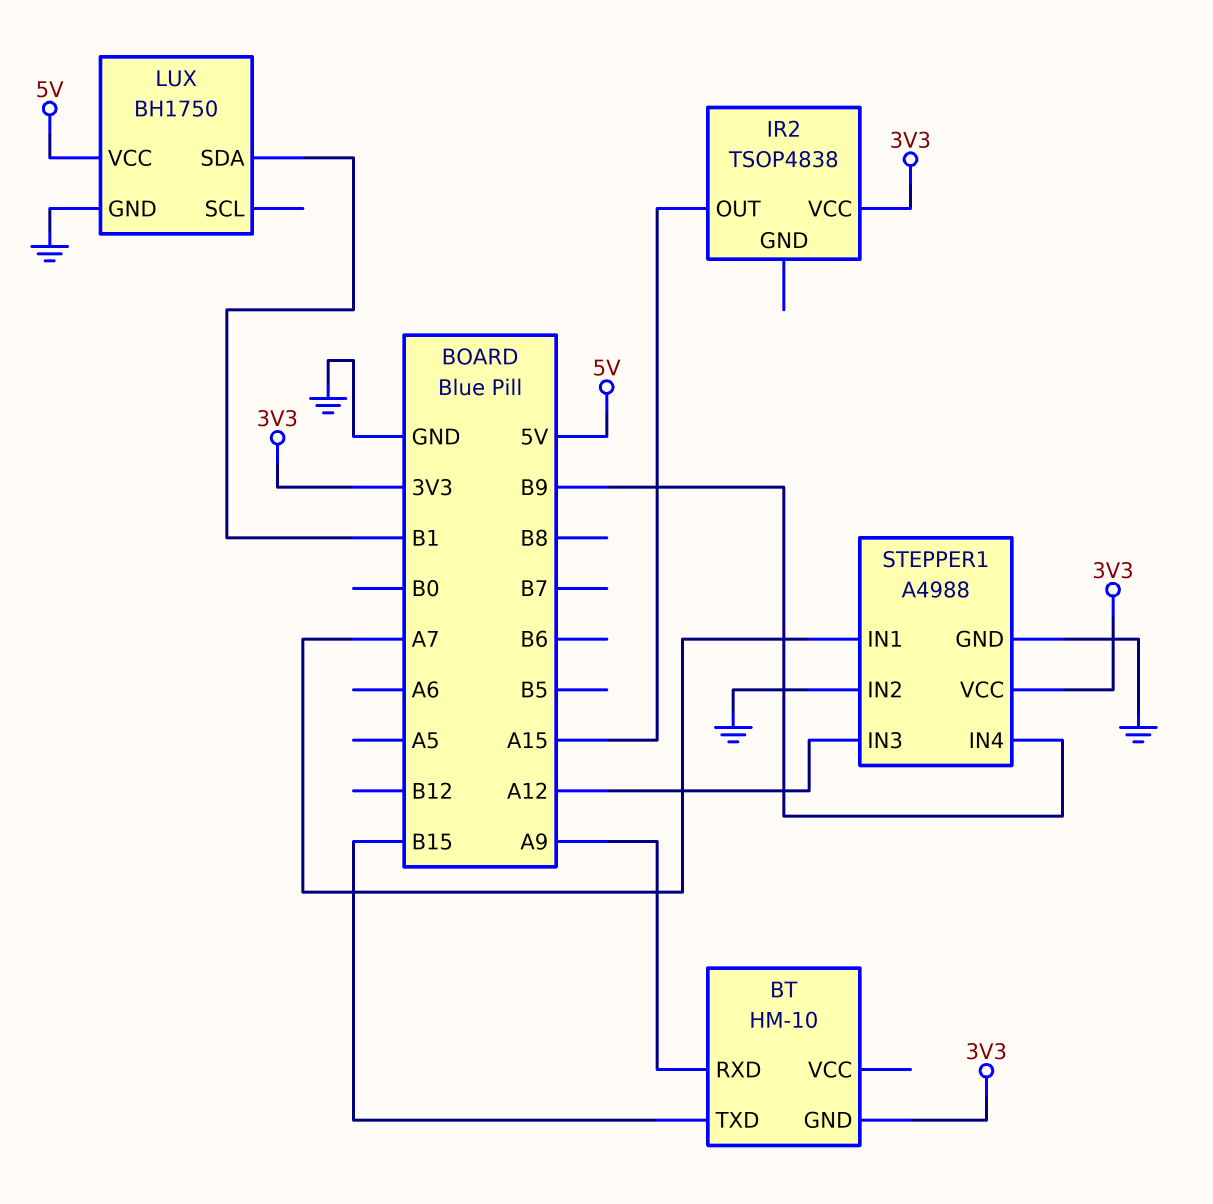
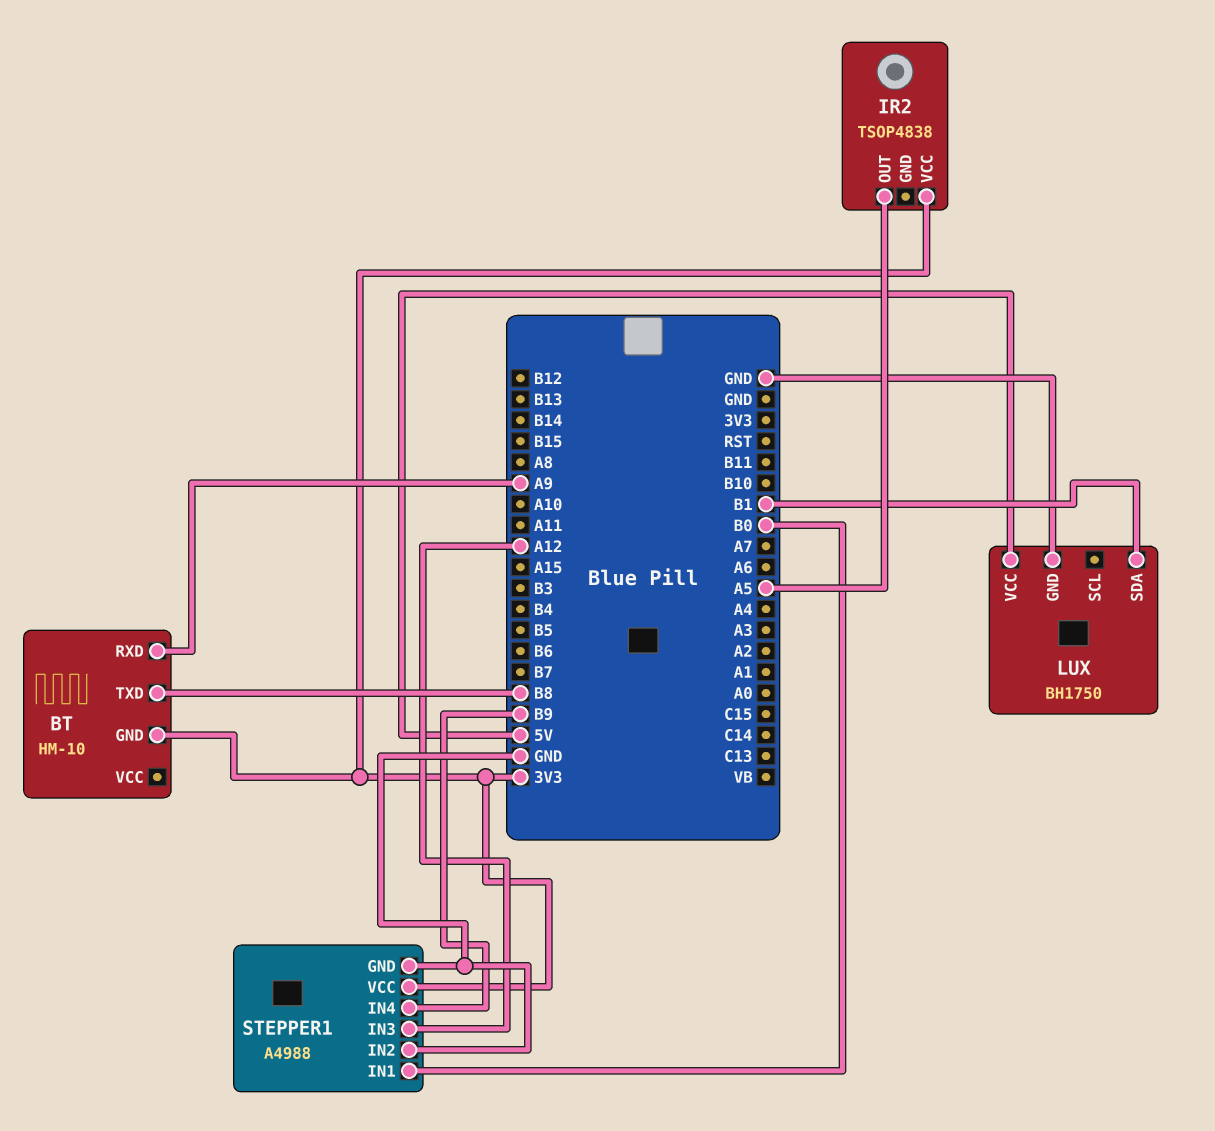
BT pin TXD: B15 -> B8
IR2 pin OUT: A15 -> A5
STEPPER1 pin IN1: A7 -> B0

